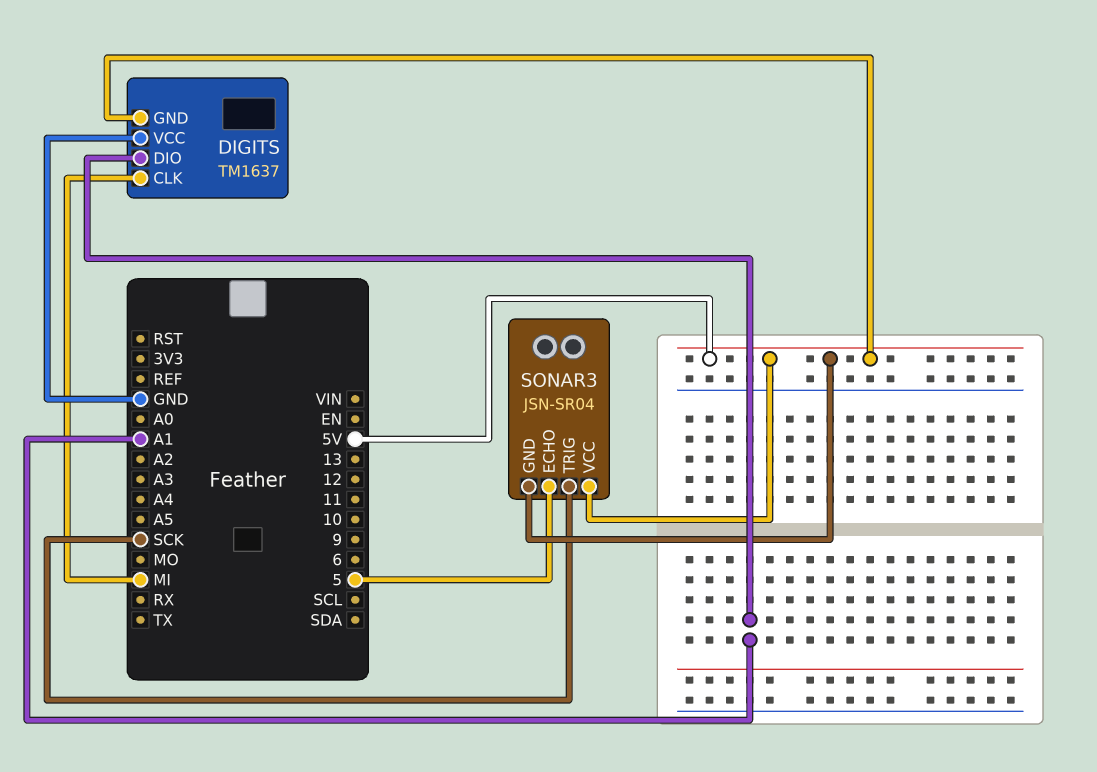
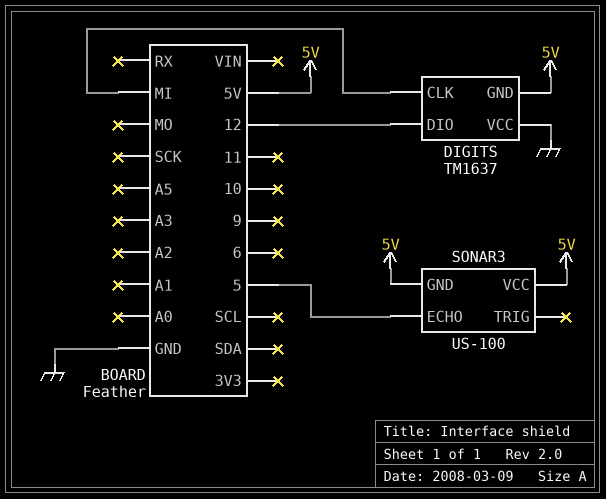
DIGITS pin DIO: A1 -> 12
SONAR3: JSN-SR04 -> US-100
SONAR3 pin TRIG: SCK -> none

